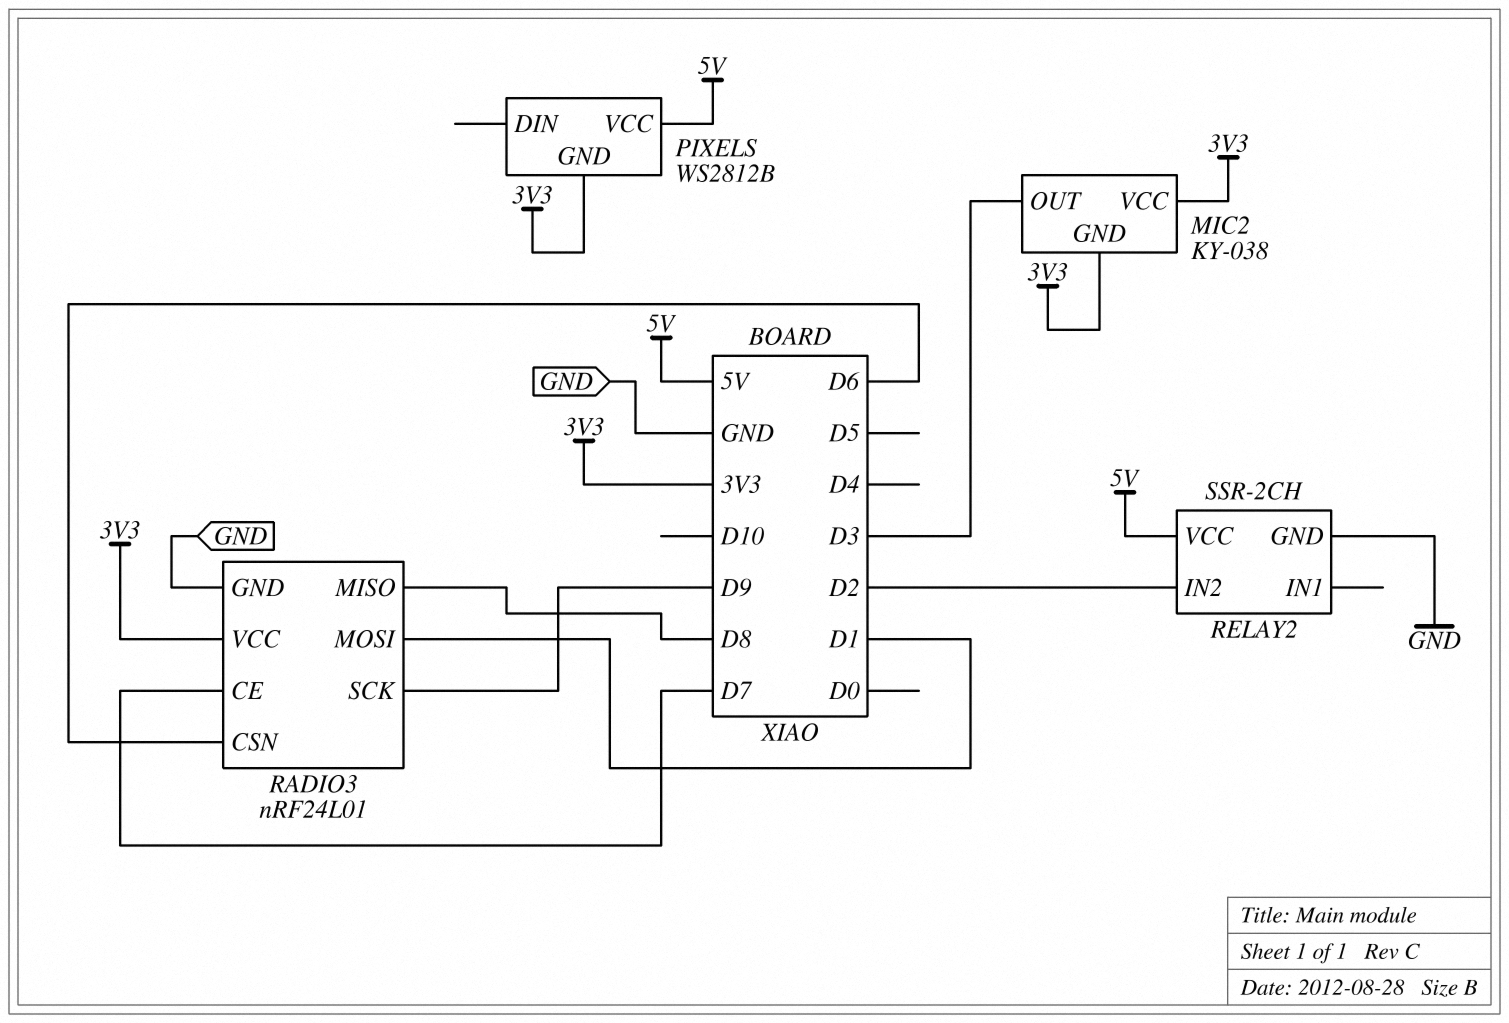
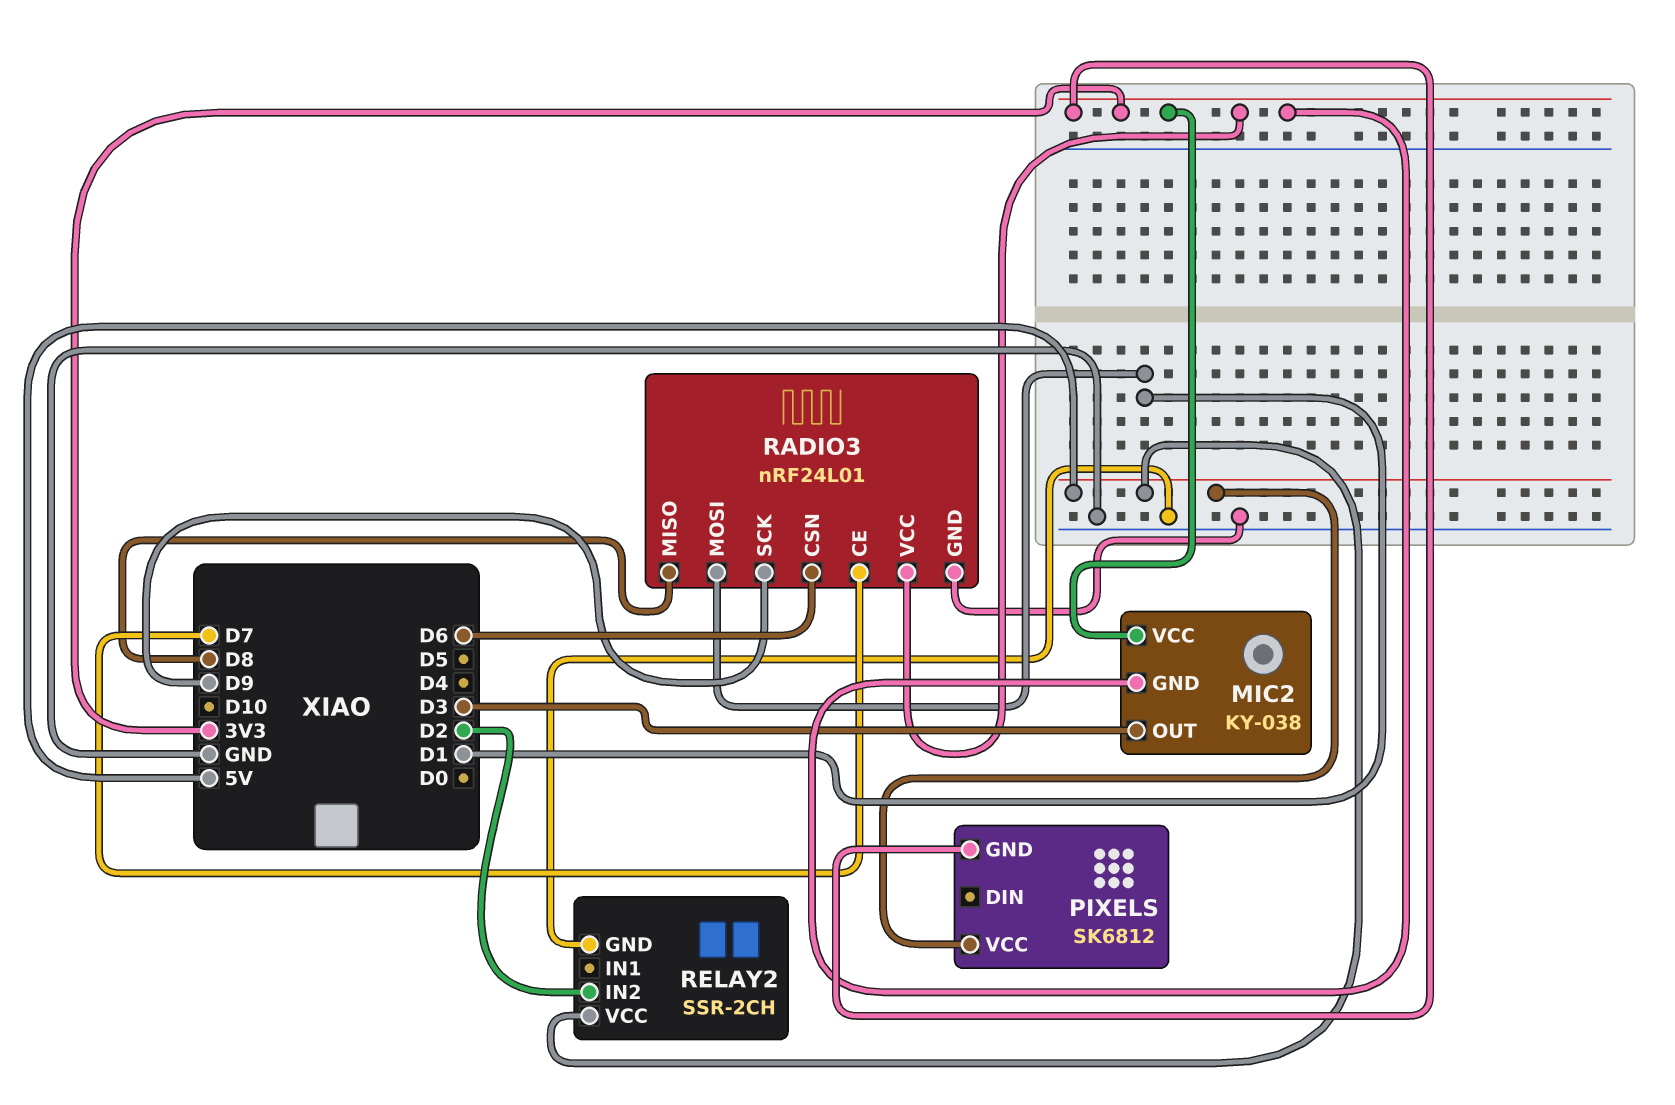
PIXELS: WS2812B -> SK6812

